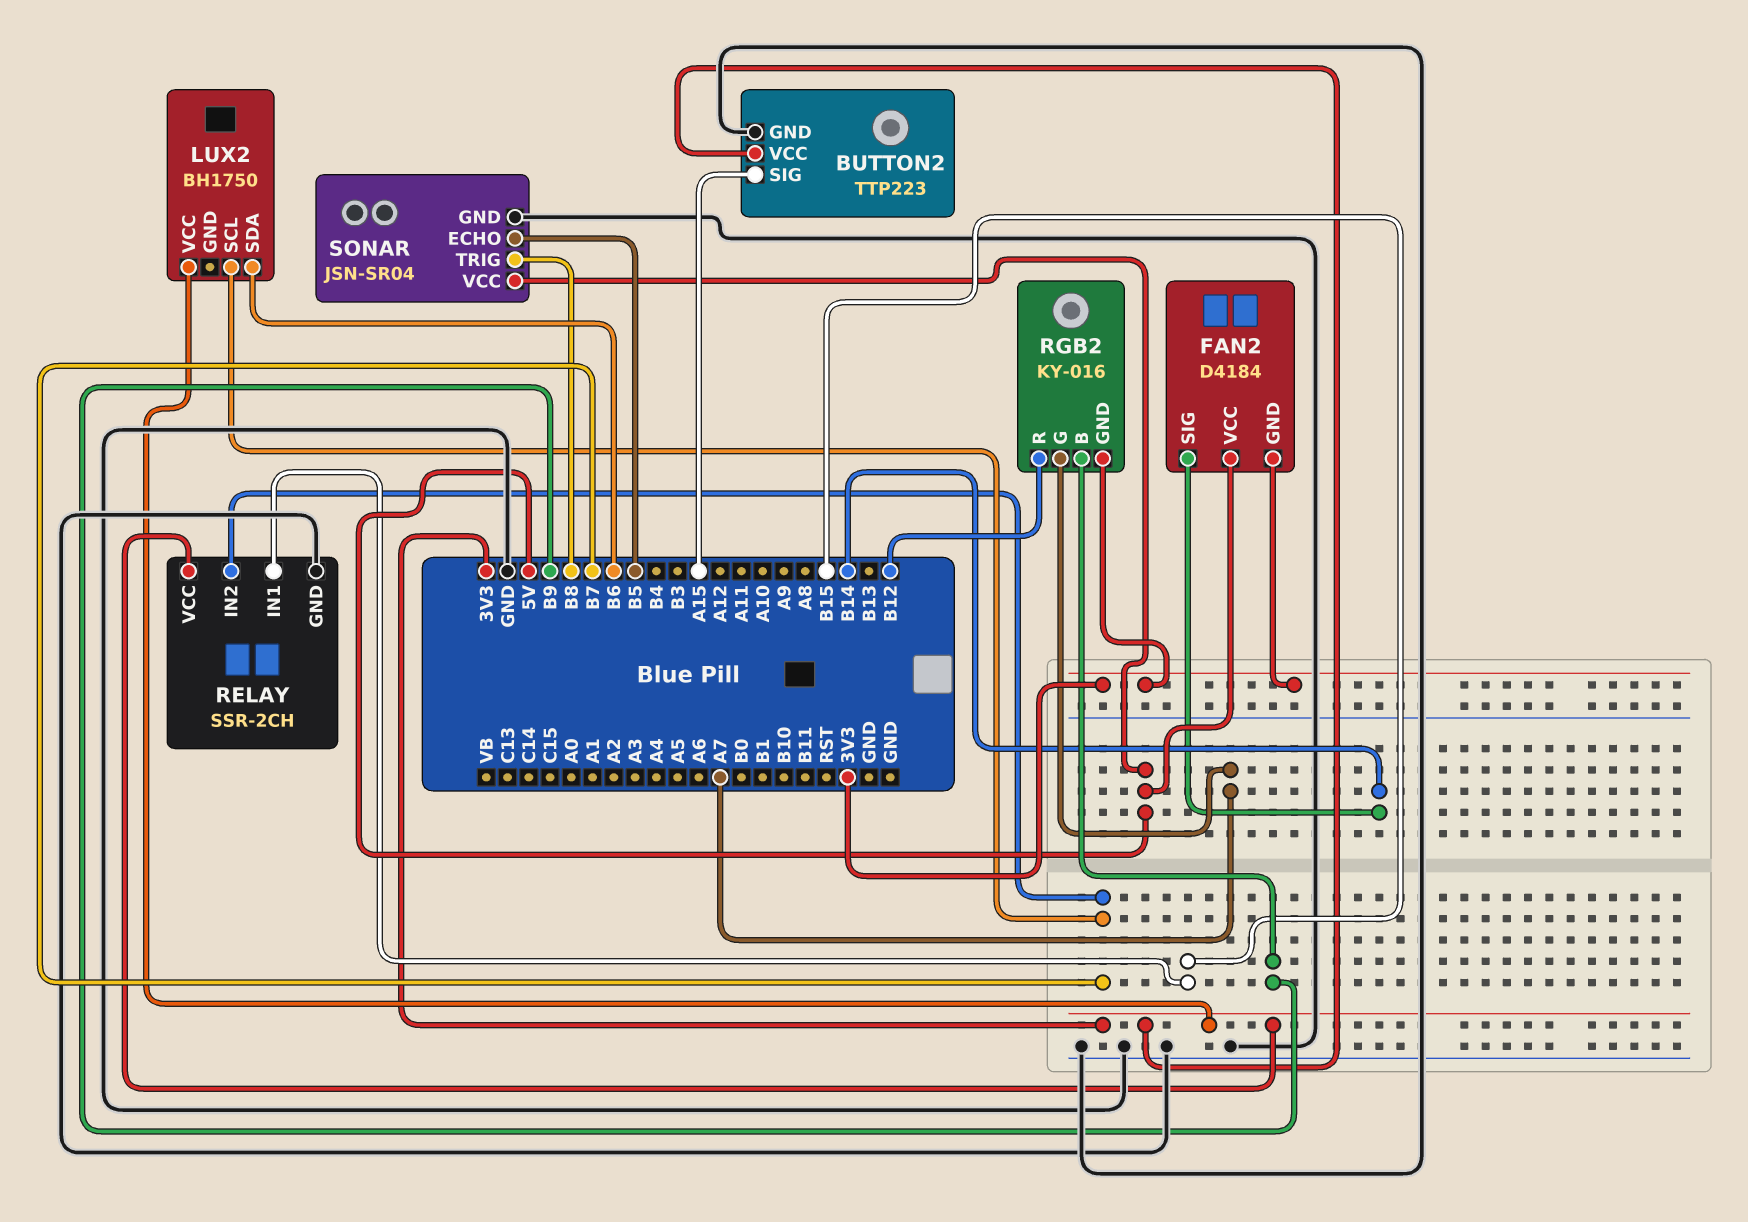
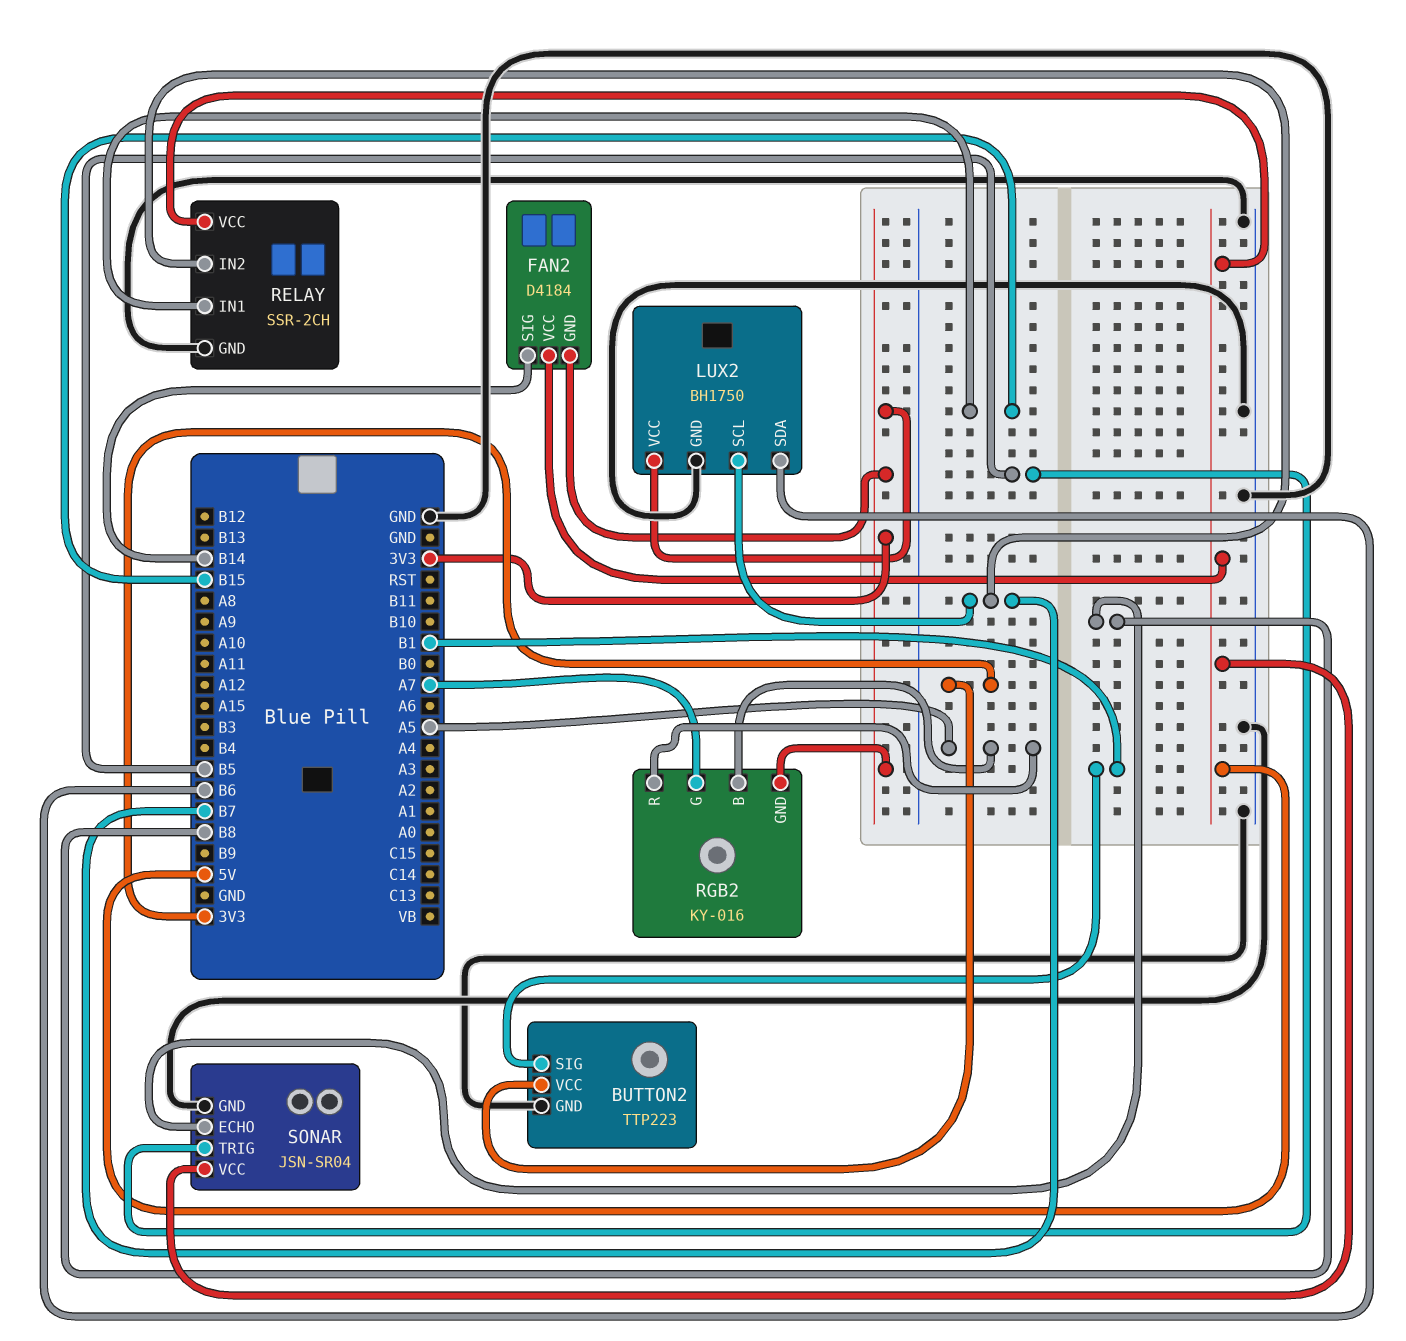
BUTTON2 pin SIG: A15 -> B1
LUX2 pin GND: none -> GND
RELAY pin VCC: 3V3 -> 5V
RGB2 pin B: B9 -> A5
RGB2 pin R: B12 -> A5
SONAR pin ECHO: B5 -> B8
SONAR pin TRIG: B8 -> B5

